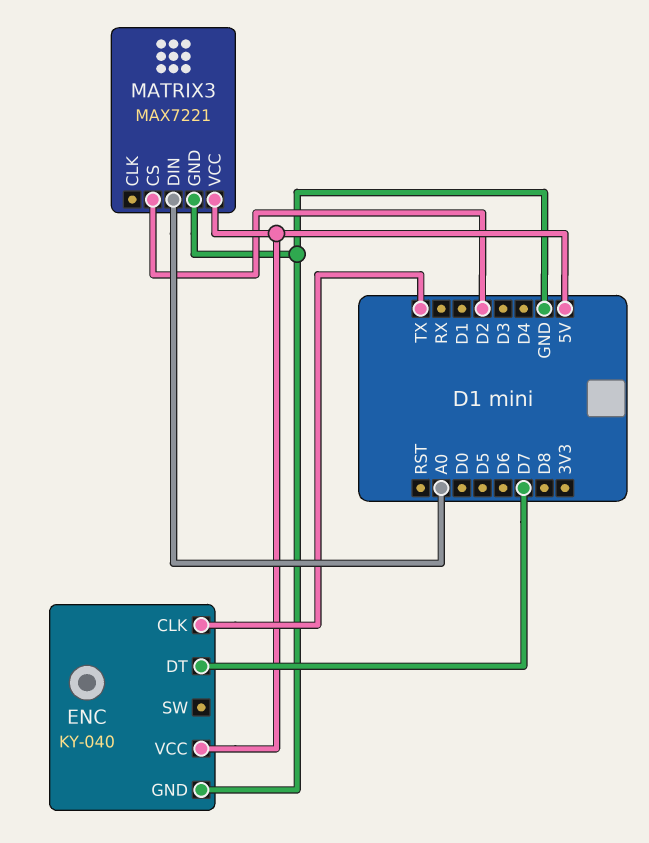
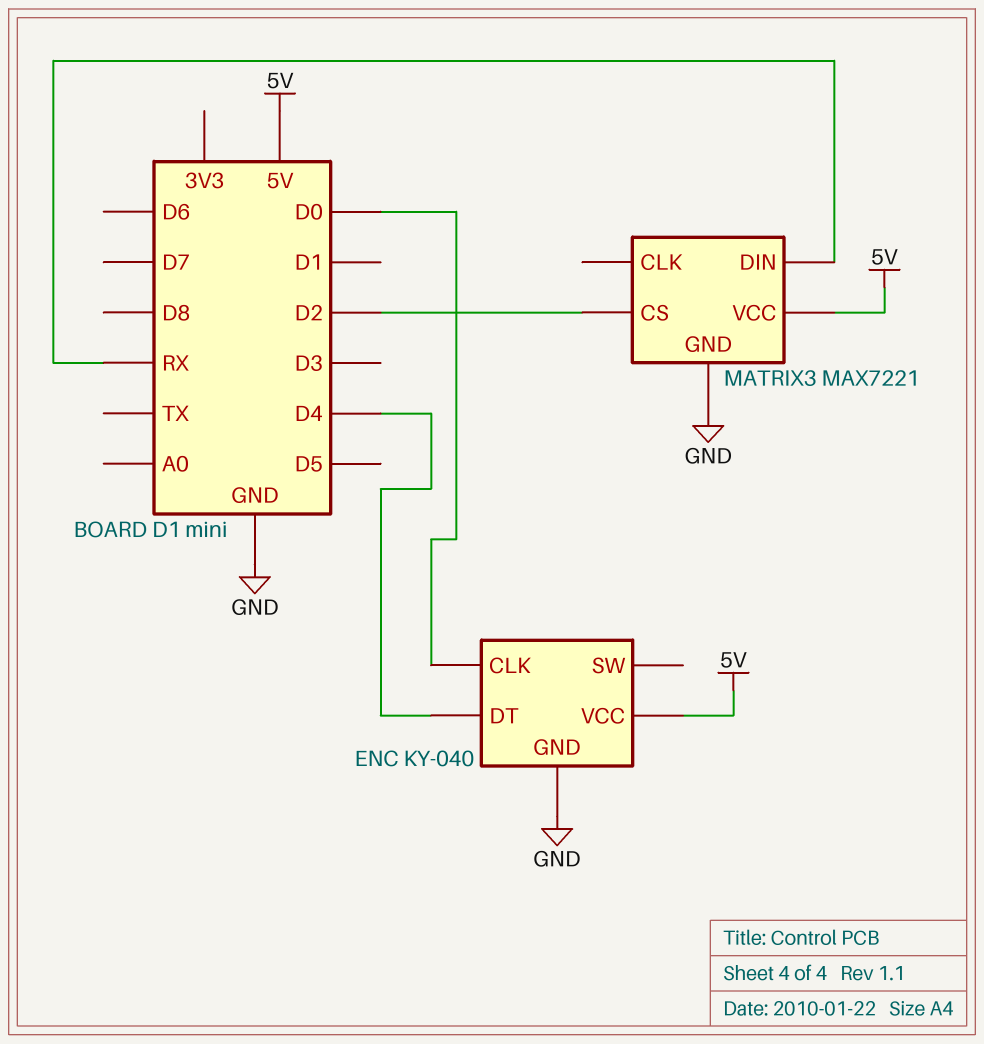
ENC pin CLK: TX -> D0
ENC pin DT: D7 -> D4
MATRIX3 pin DIN: A0 -> RX

